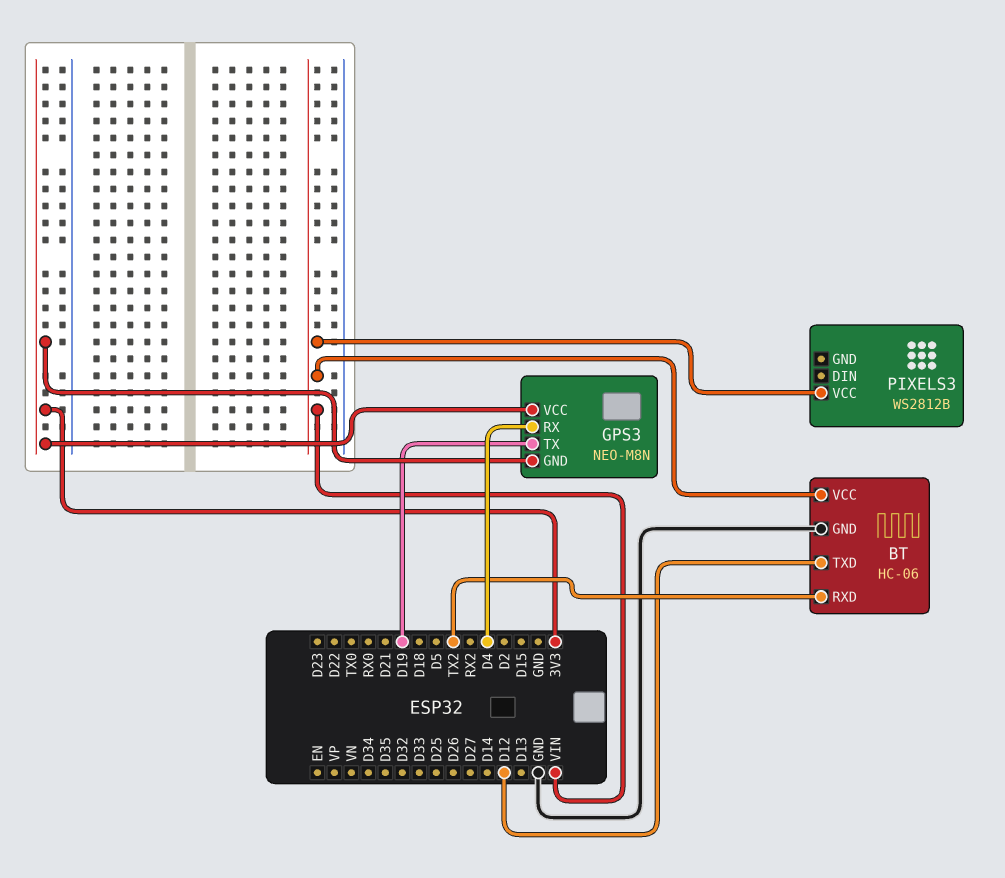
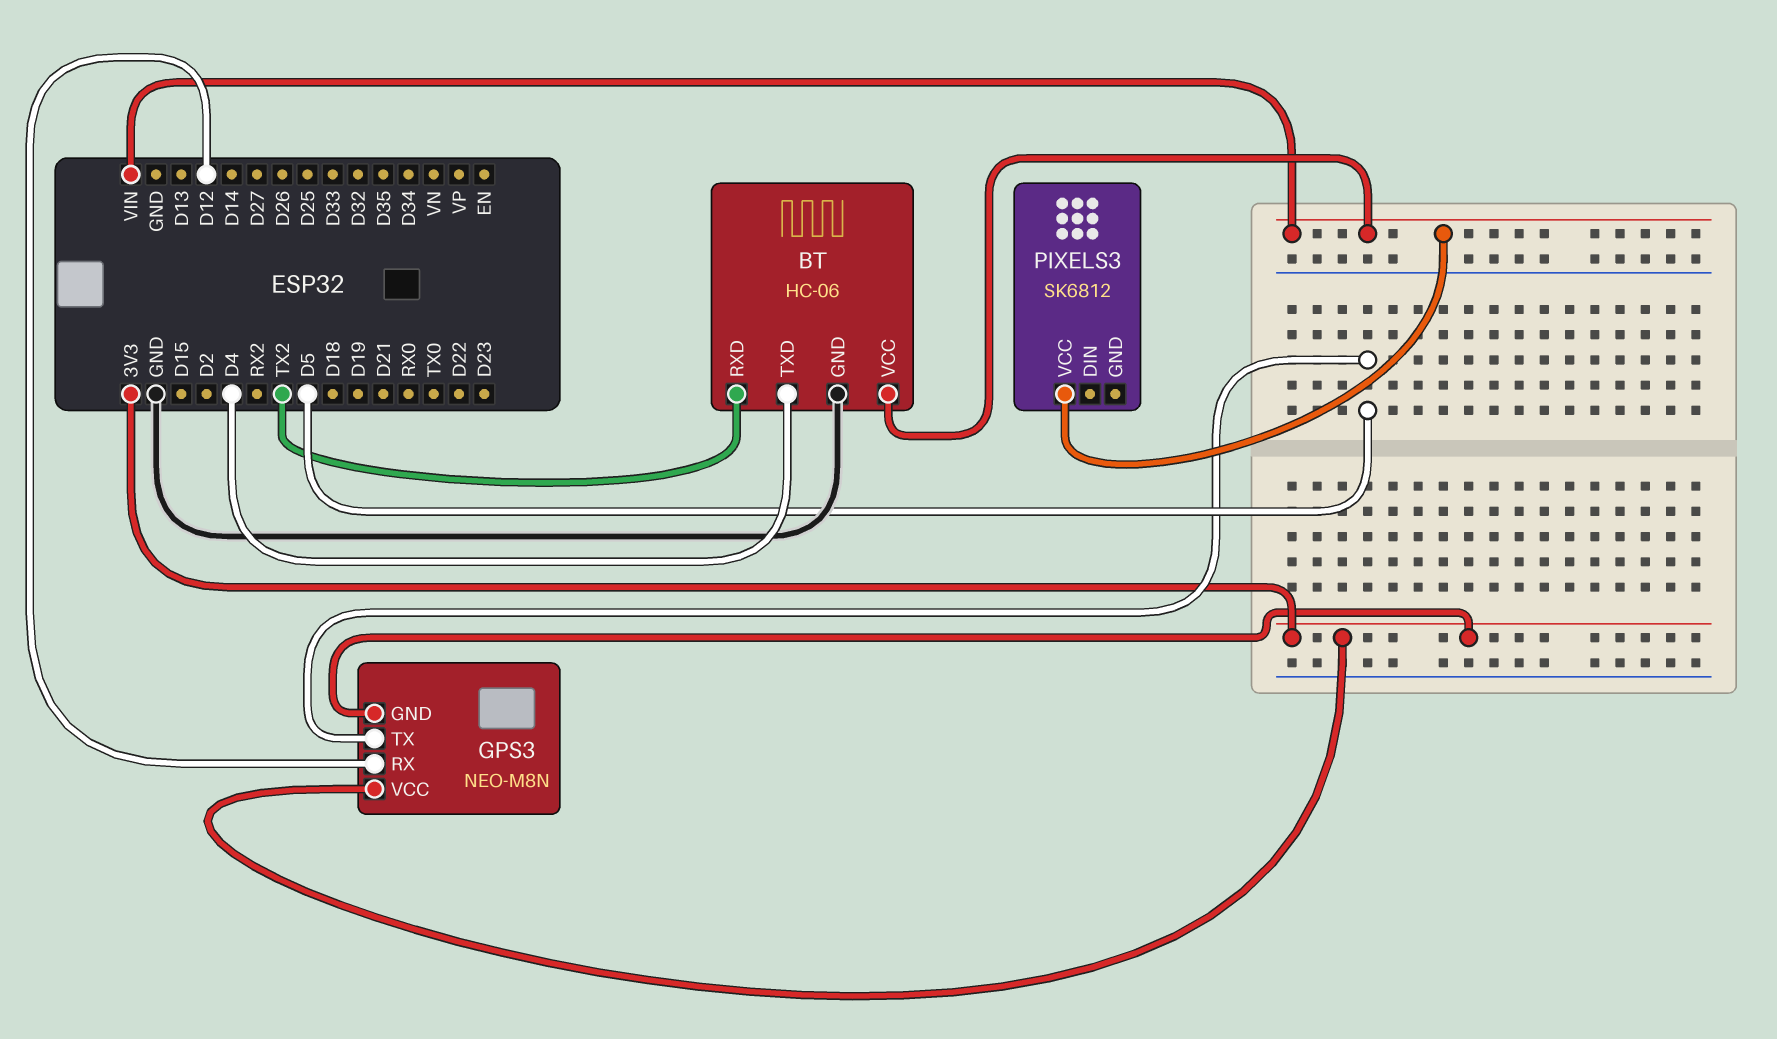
BT pin TXD: D12 -> D4
GPS3 pin RX: D4 -> D12
GPS3 pin TX: D19 -> D5
PIXELS3: WS2812B -> SK6812

